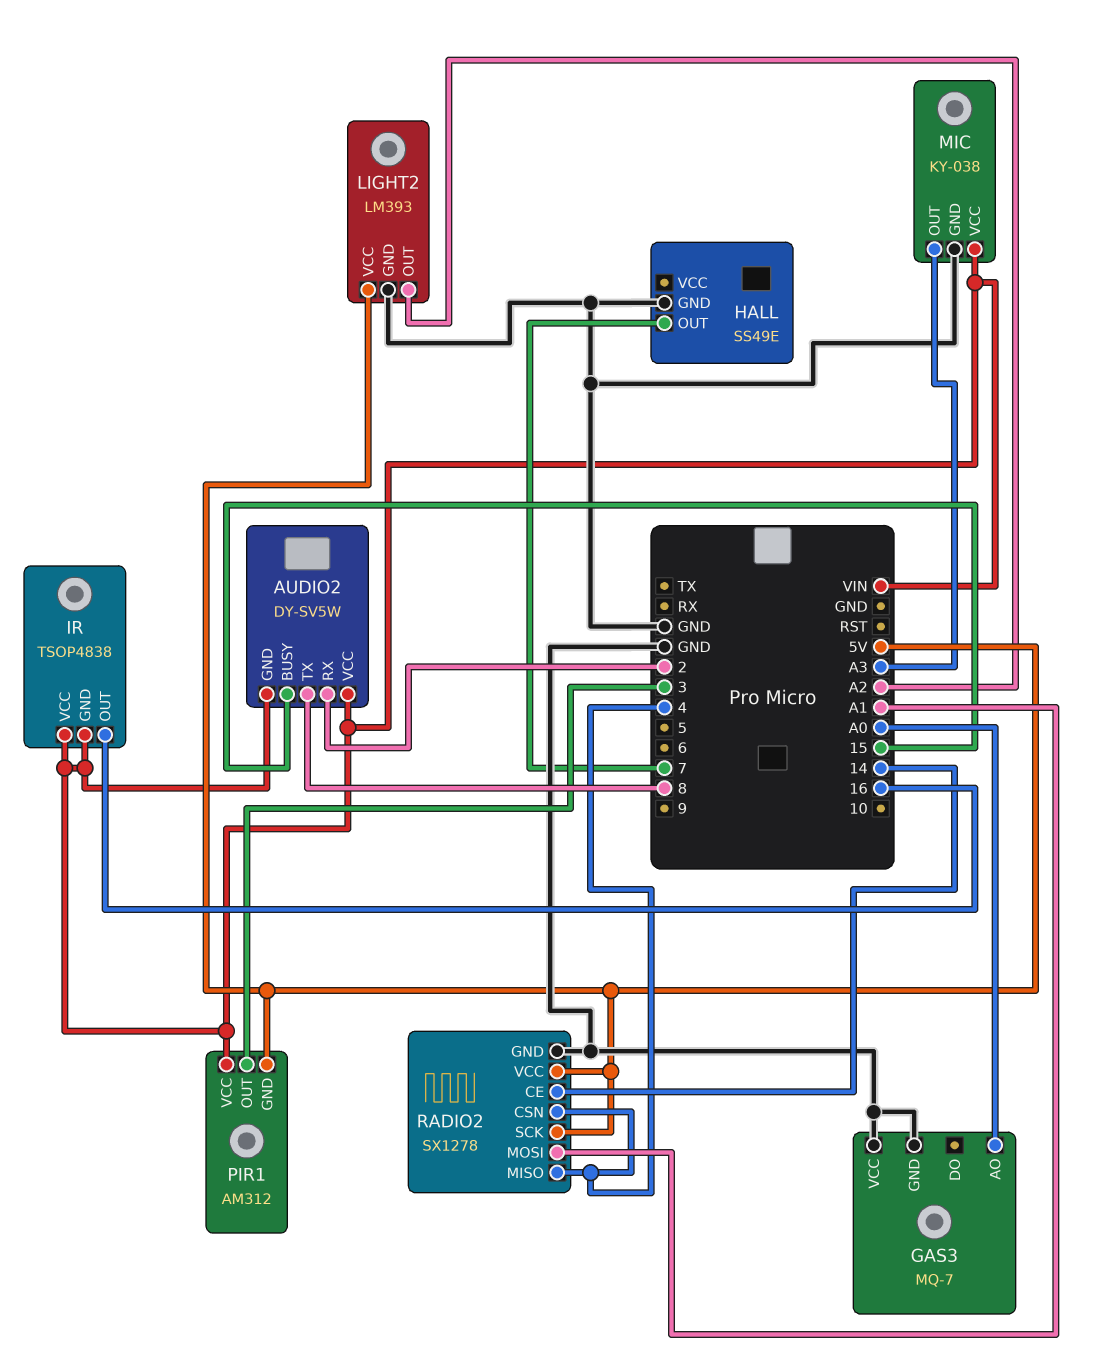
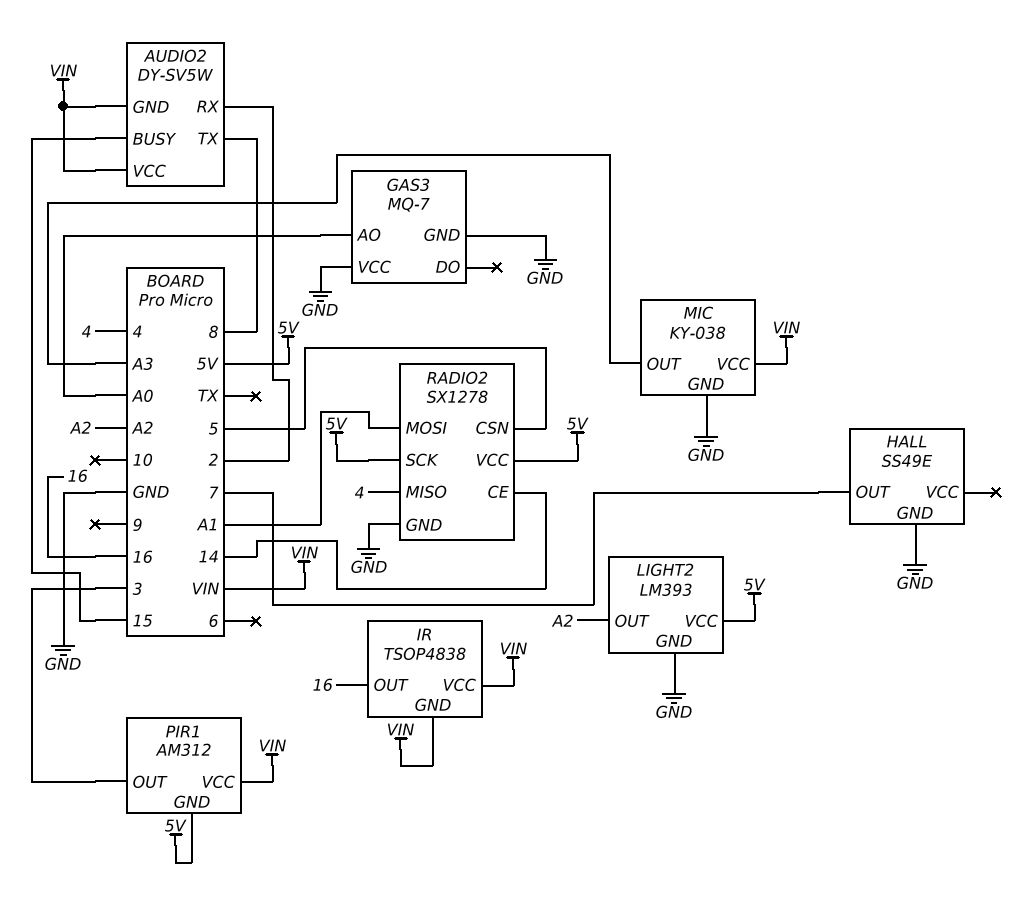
RADIO2 pin CSN: 4 -> 5

